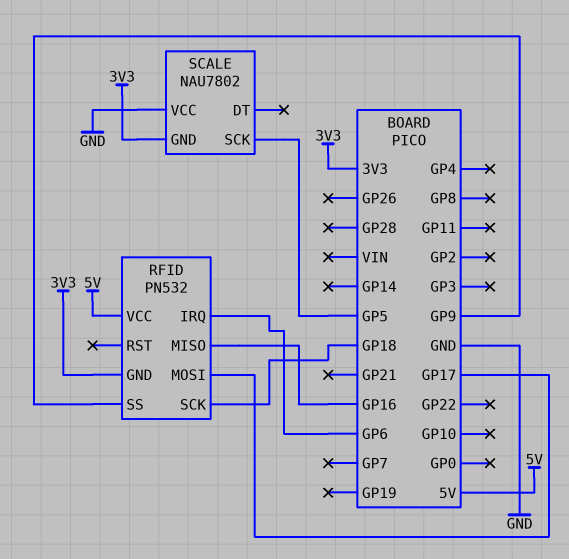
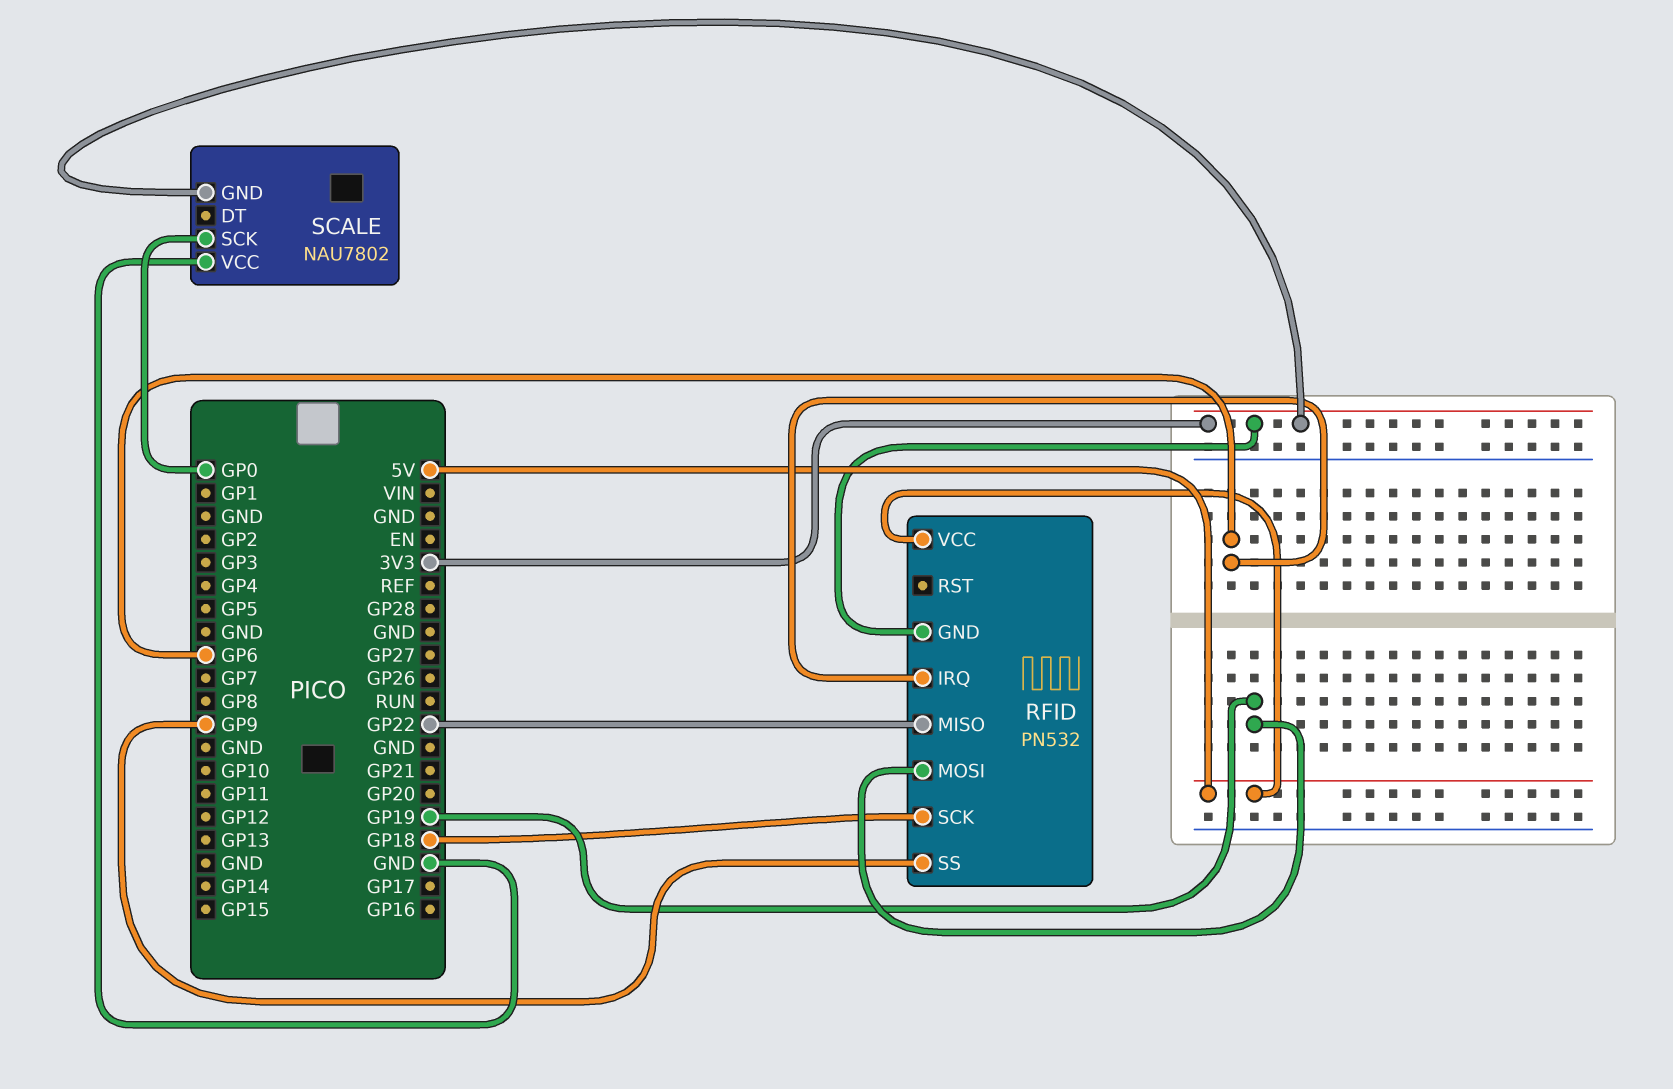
RFID pin MISO: GP16 -> GP22
RFID pin MOSI: GP17 -> GP19
SCALE pin SCK: GP5 -> GP0

